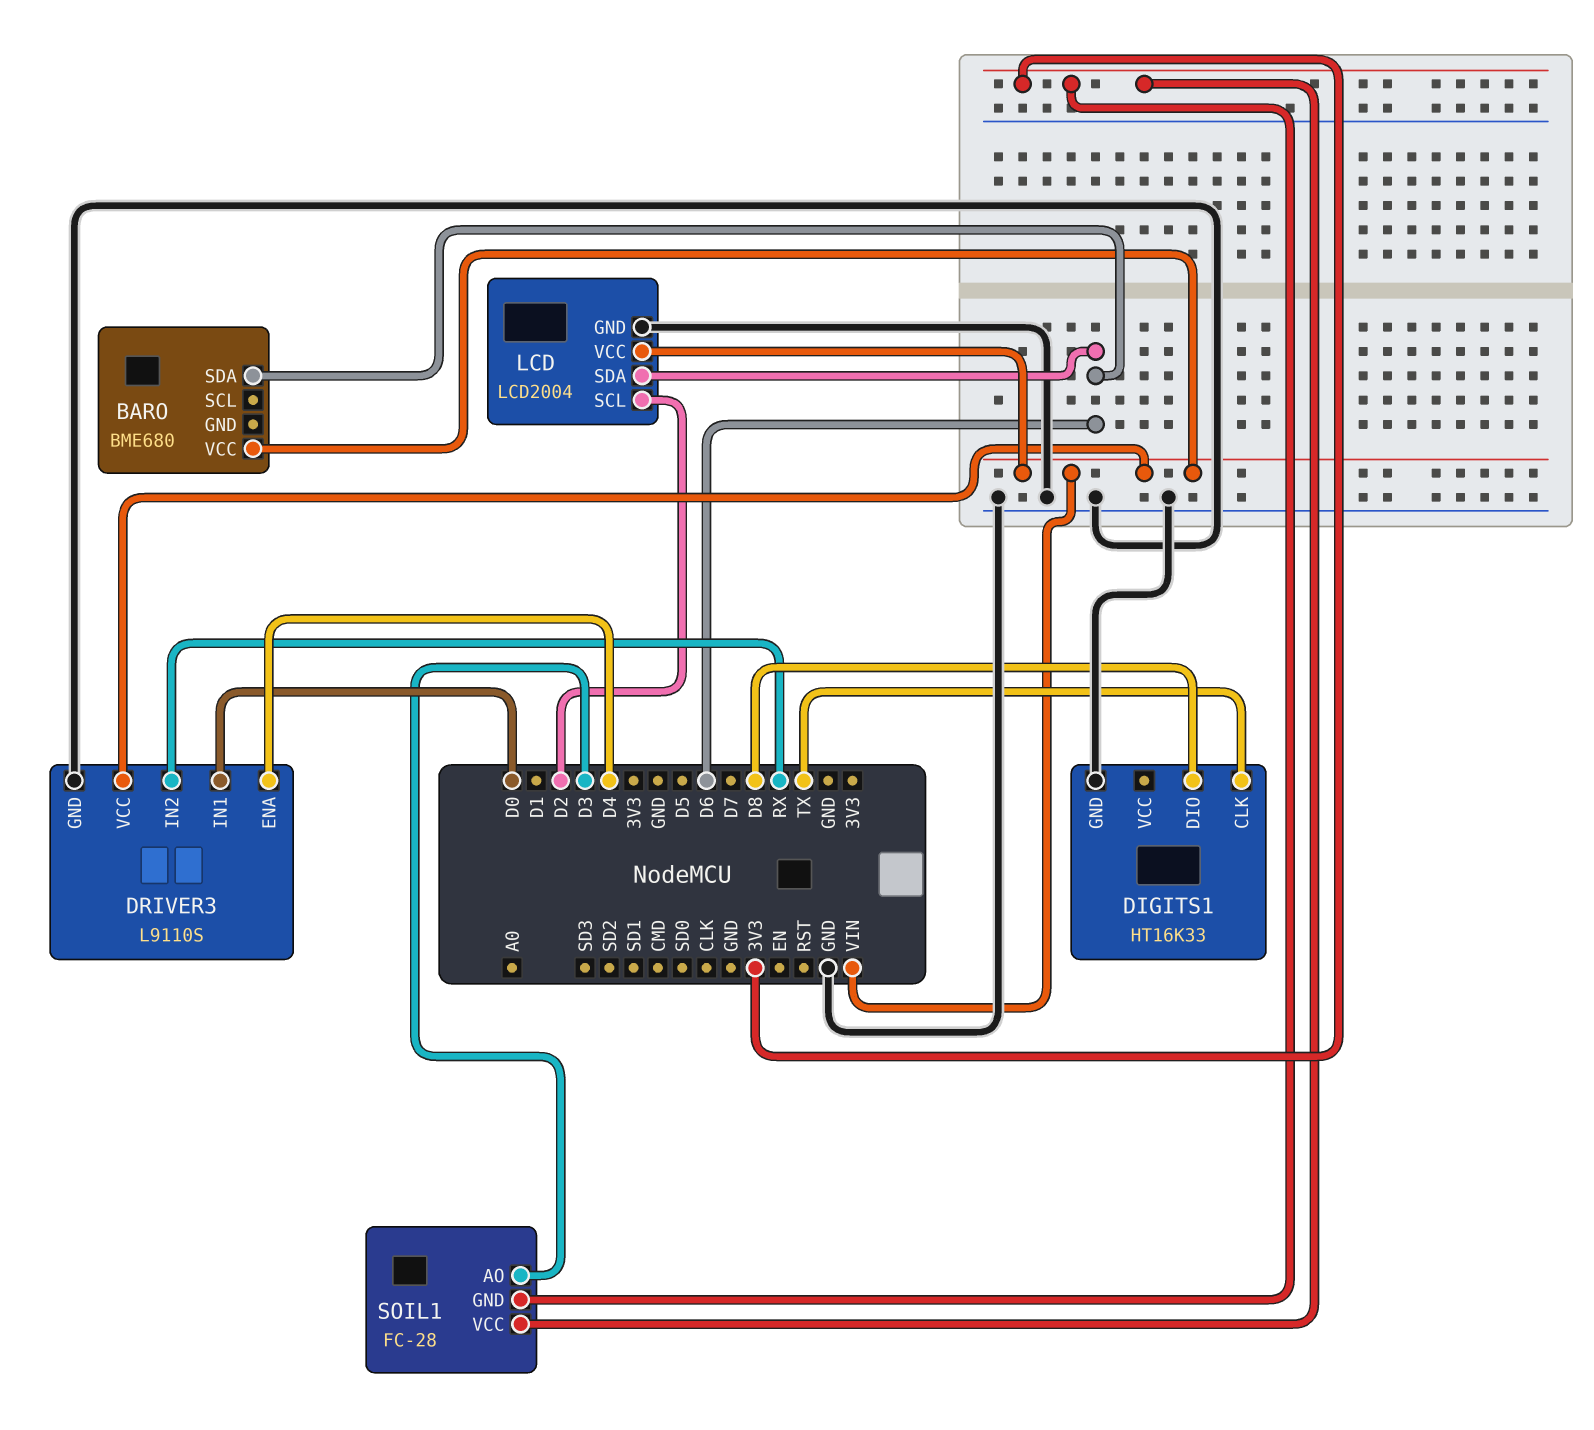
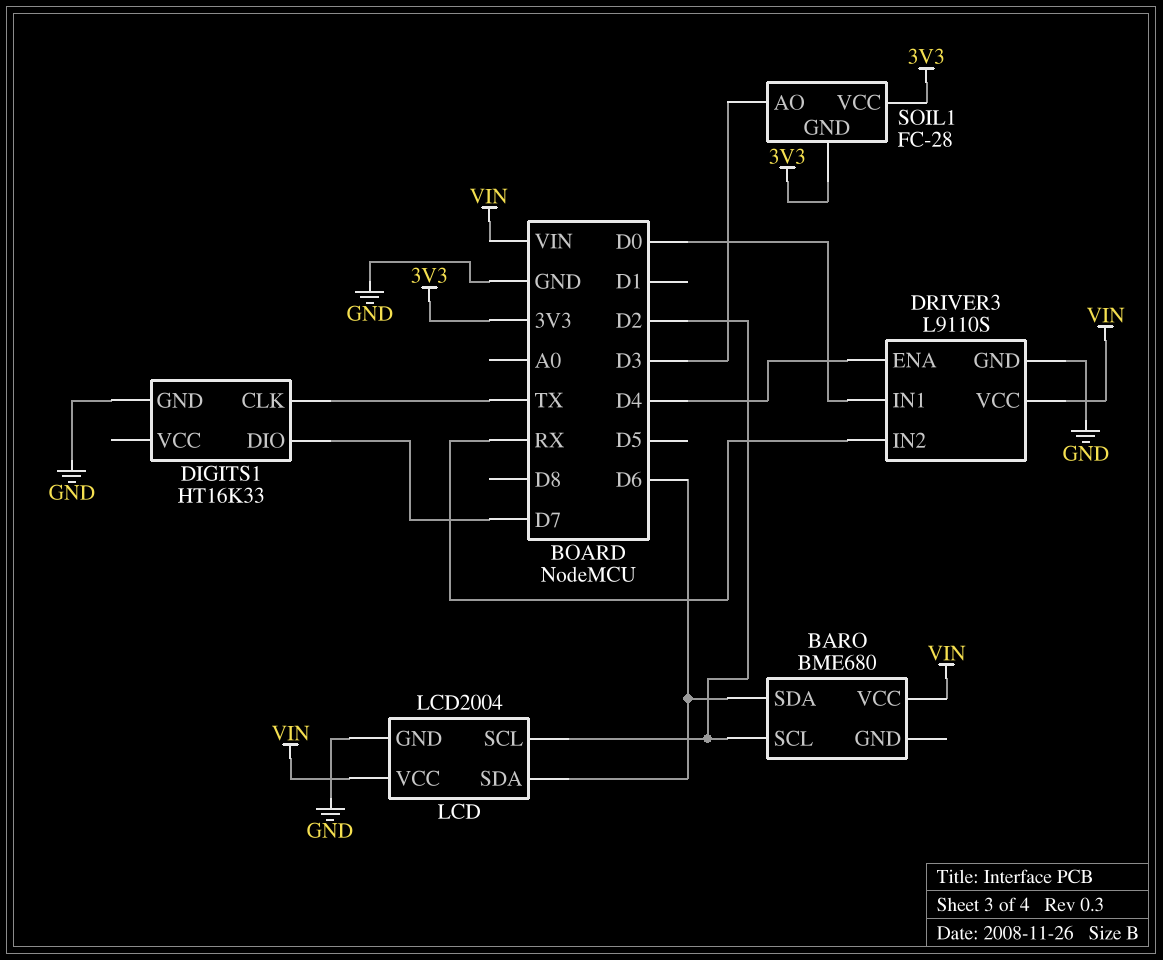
BARO pin SCL: none -> D2
DIGITS1 pin DIO: D8 -> D7

